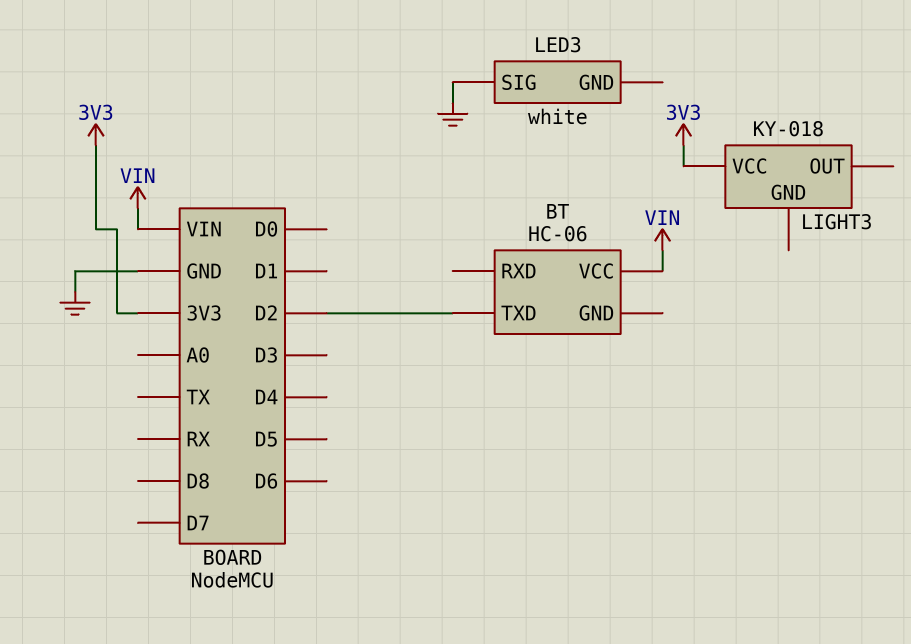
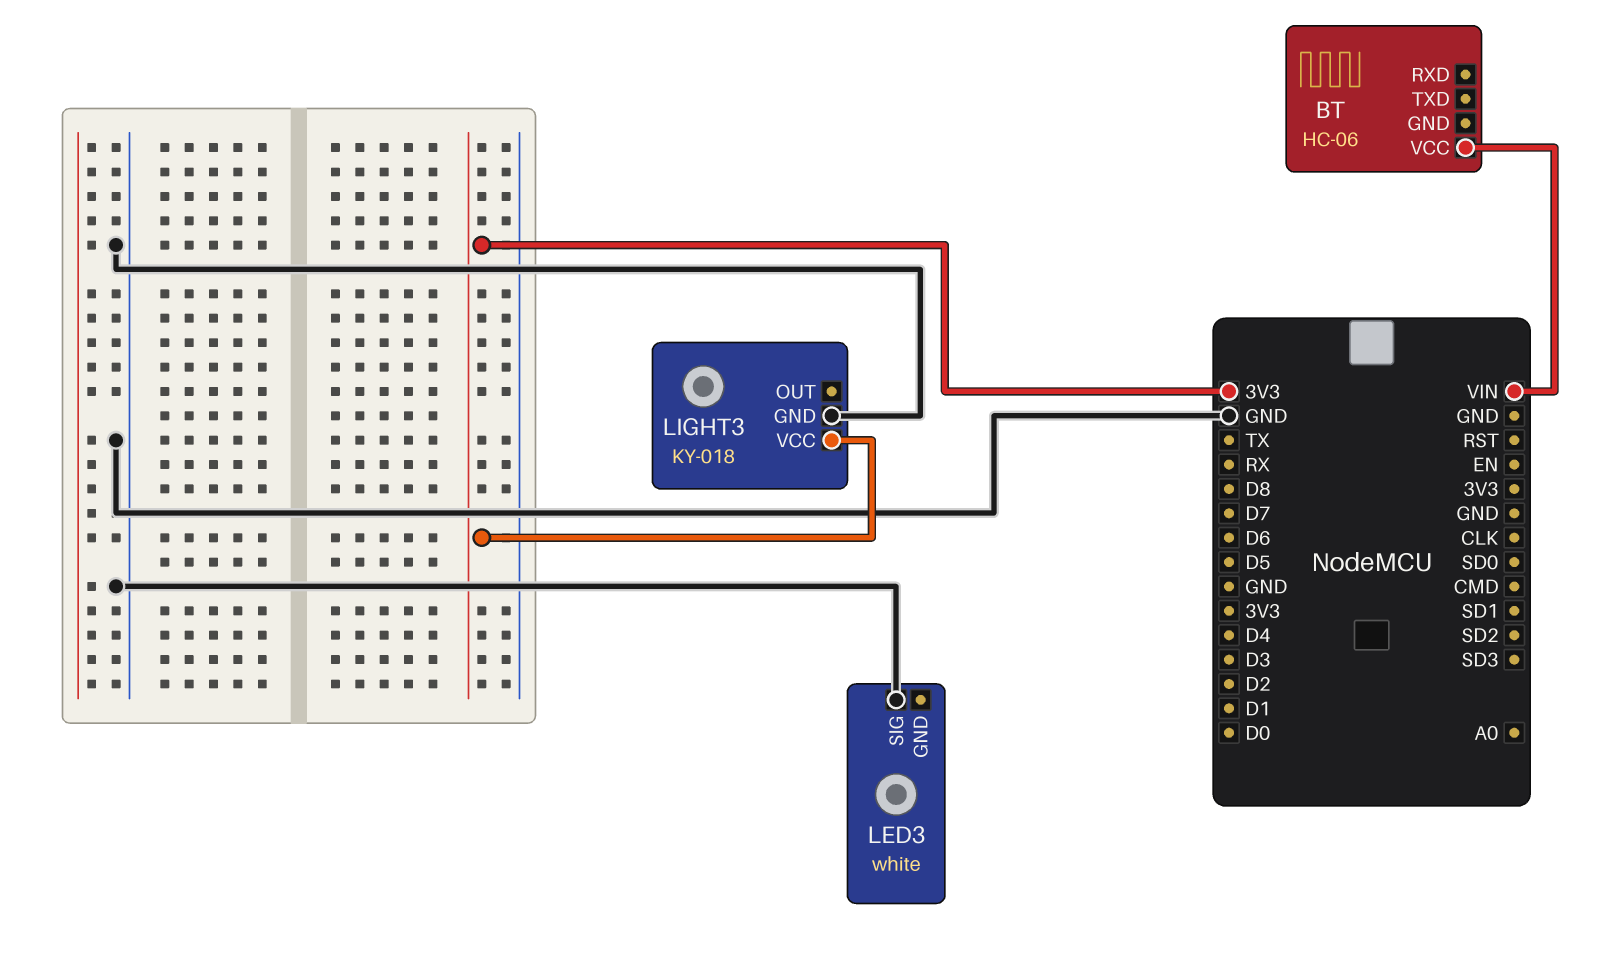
BT pin TXD: D2 -> none
LIGHT3 pin GND: none -> GND

